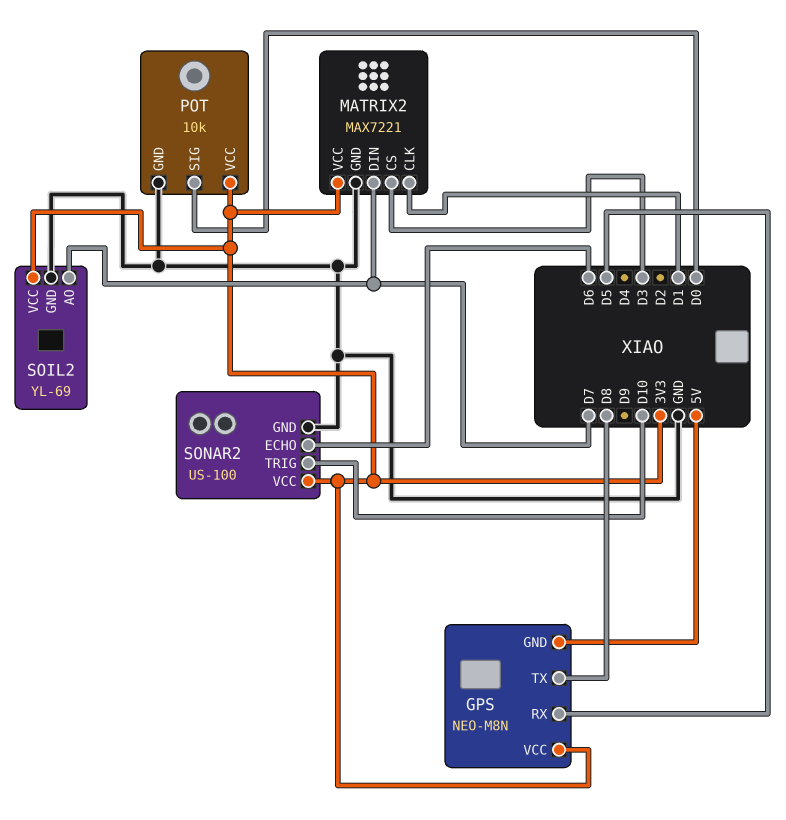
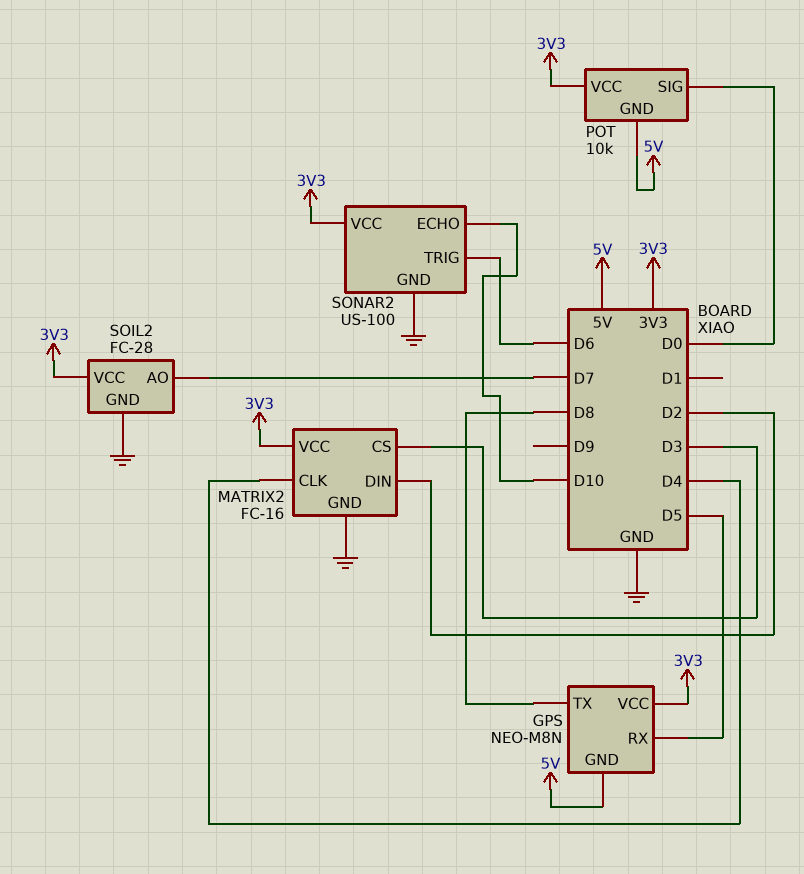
MATRIX2: MAX7221 -> FC-16
MATRIX2 pin CLK: D1 -> D4
MATRIX2 pin DIN: D7 -> D2
POT pin GND: GND -> 5V
SOIL2: YL-69 -> FC-28
SONAR2 pin ECHO: D6 -> D10
SONAR2 pin TRIG: D10 -> D6

